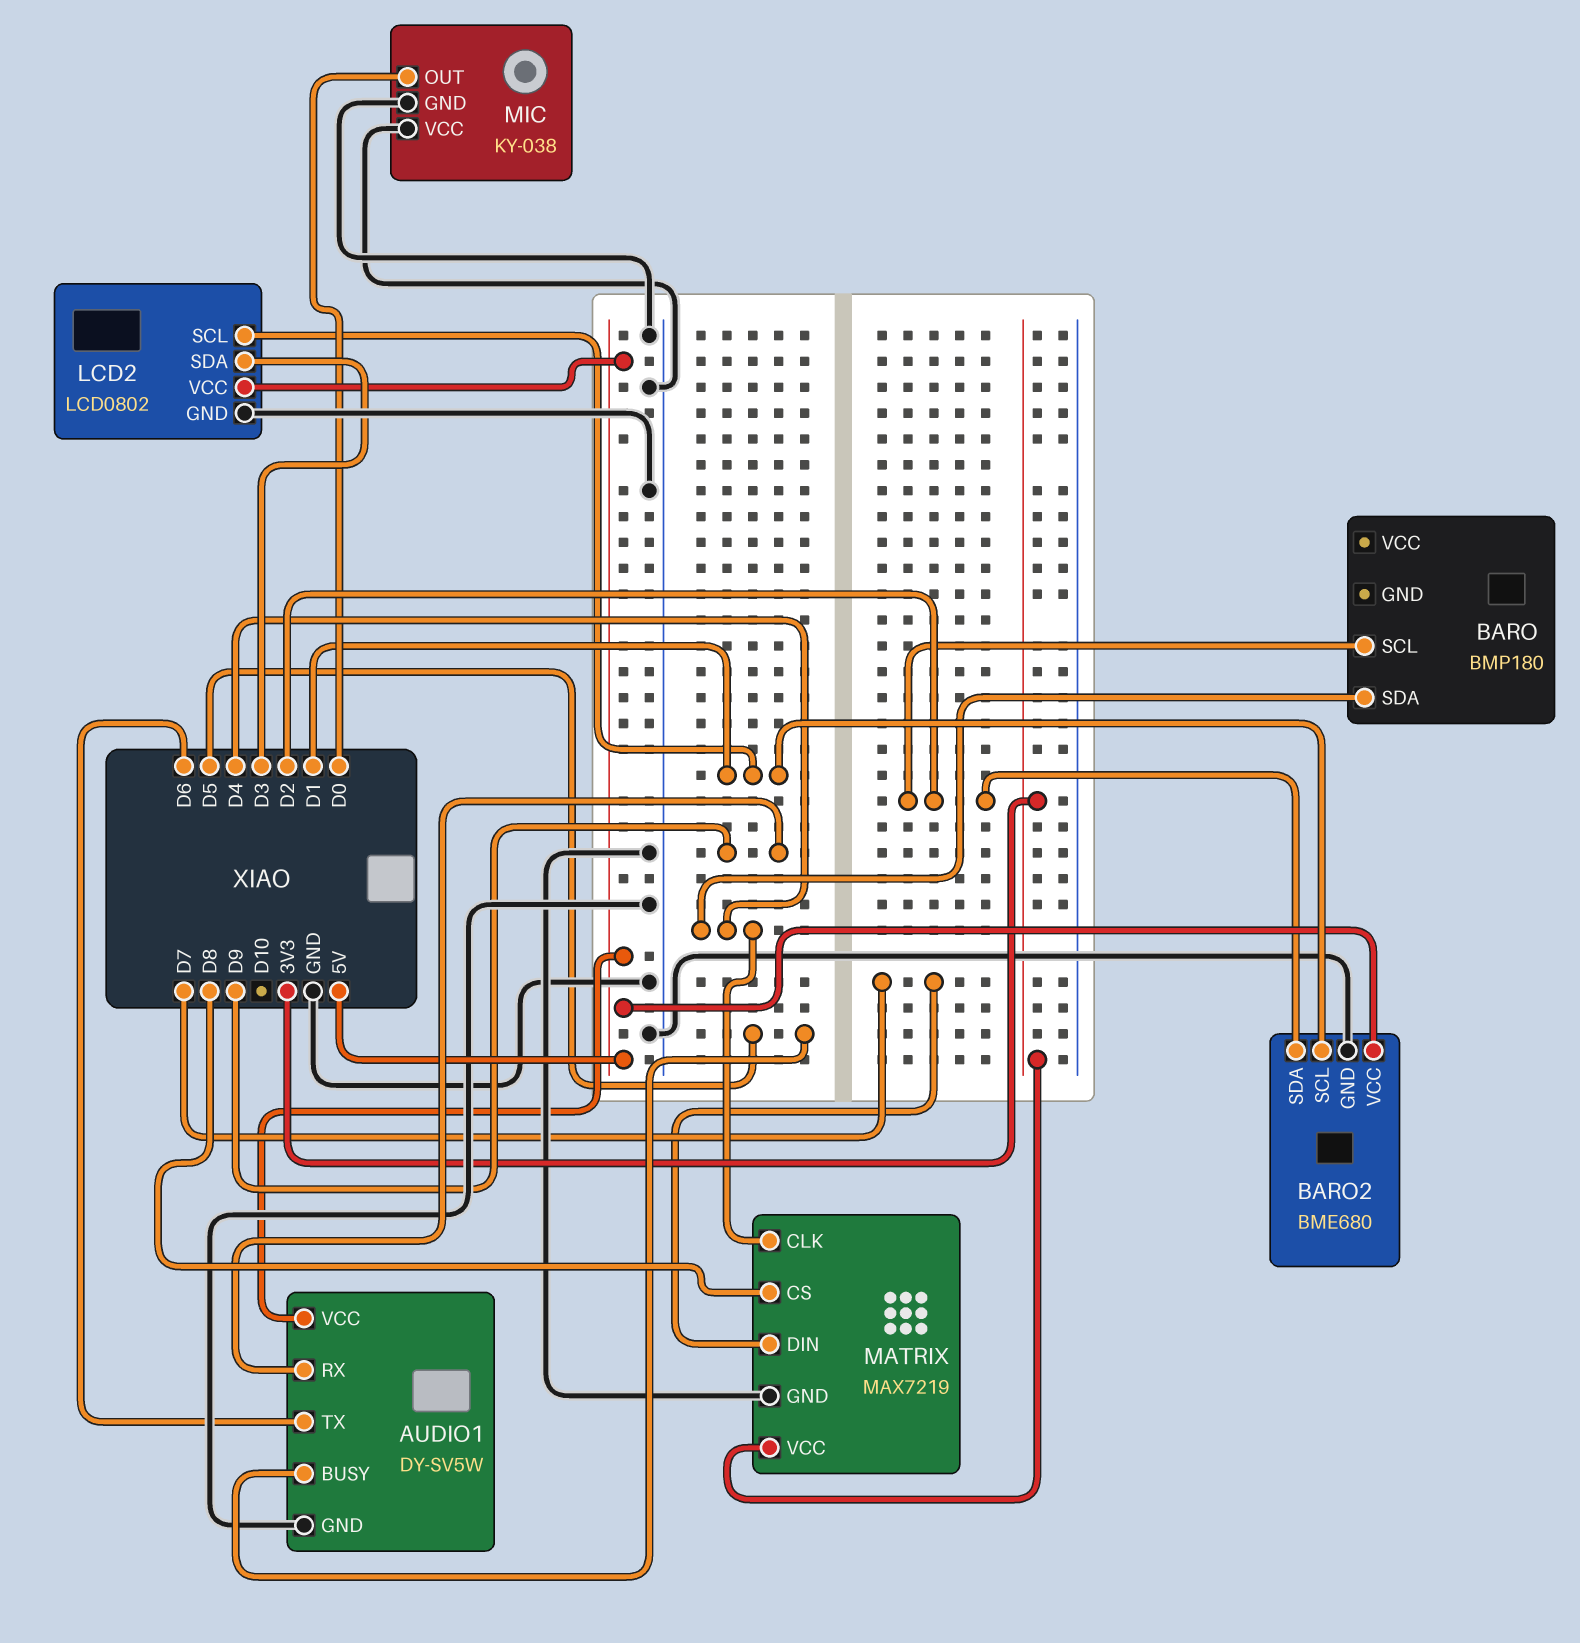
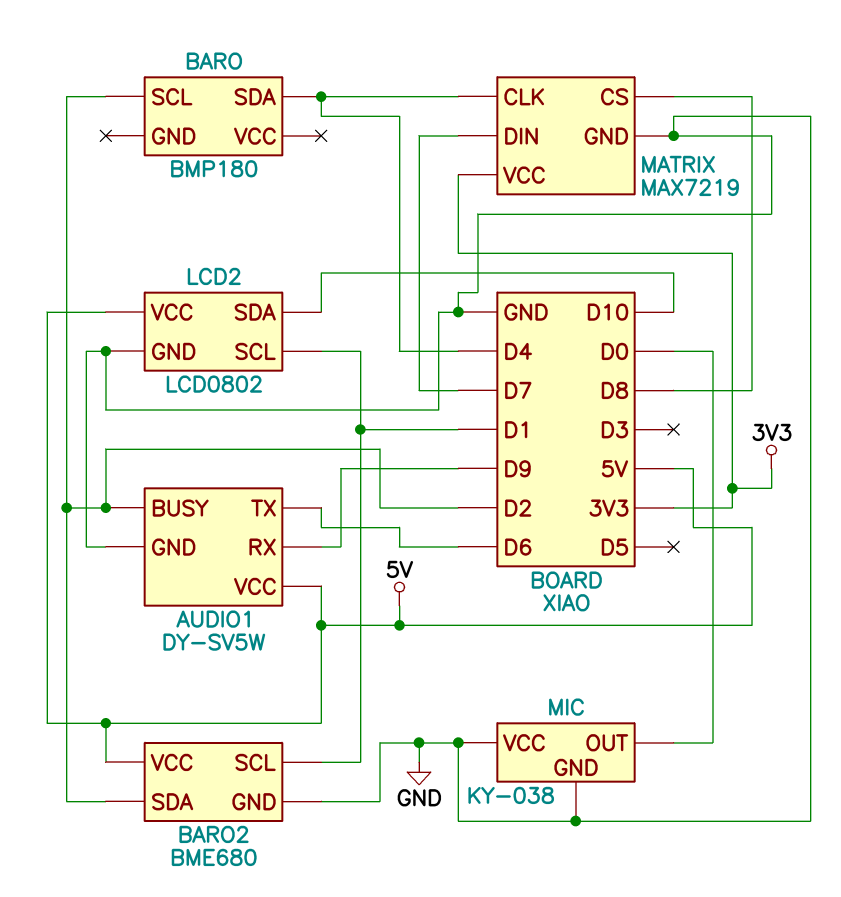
AUDIO1 pin BUSY: D5 -> D2
LCD2 pin SDA: D3 -> D10

